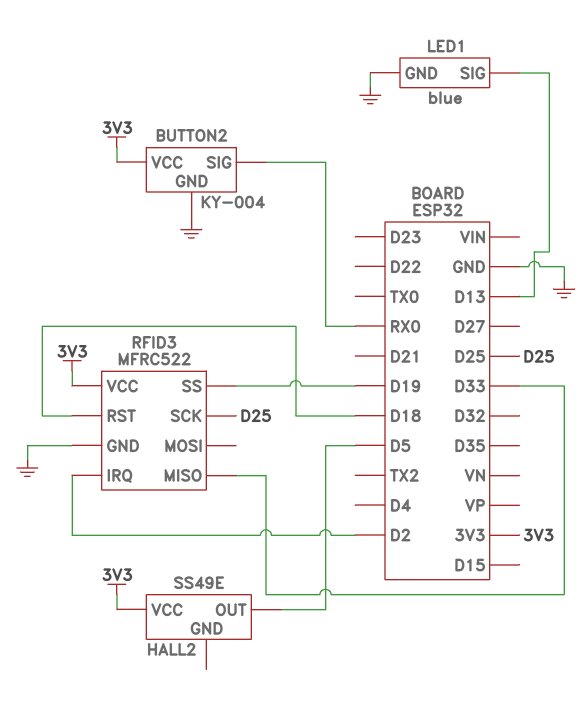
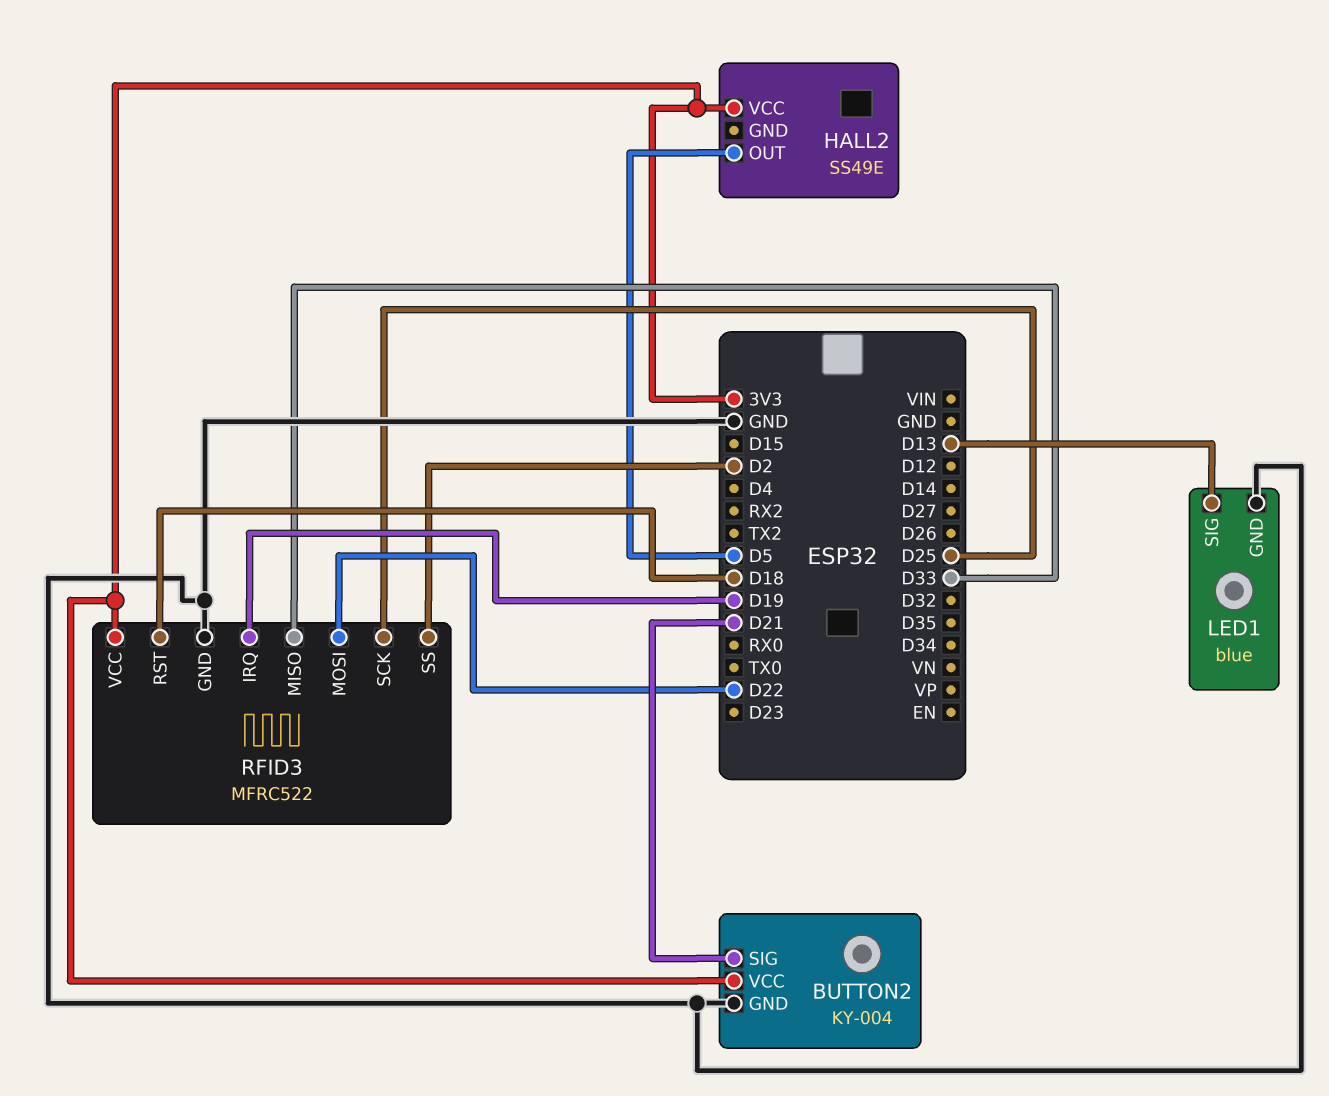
BUTTON2 pin SIG: RX0 -> D21
RFID3 pin IRQ: D2 -> D19
RFID3 pin MOSI: none -> D22
RFID3 pin SS: D19 -> D2

